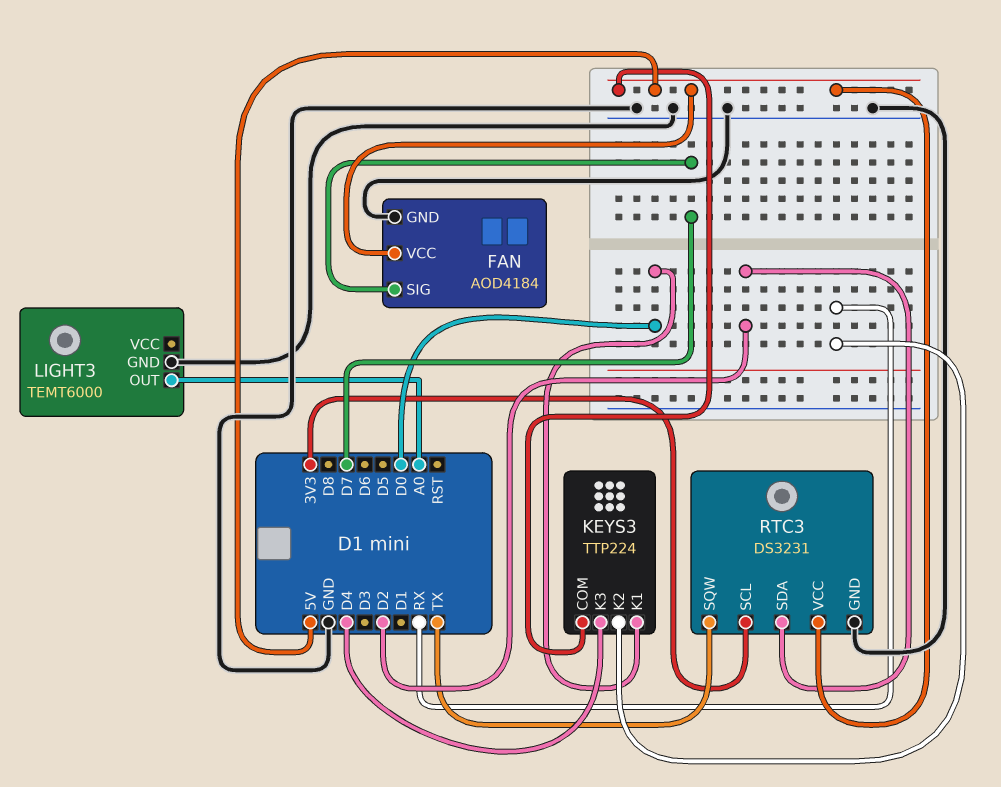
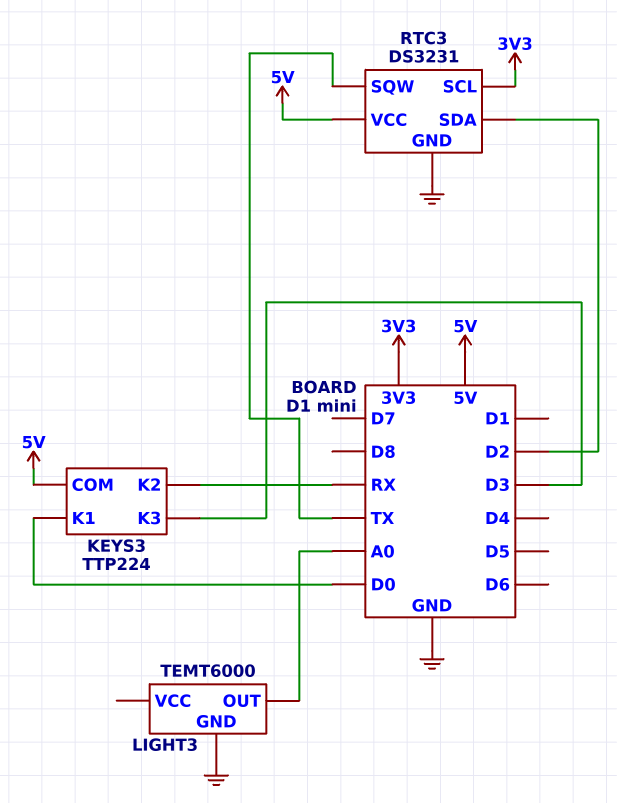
FAN: AOD4184 -> none
FAN pin GND: GND -> none
FAN pin SIG: D7 -> none
FAN pin VCC: 5V -> none
KEYS3 pin K3: D4 -> D3

